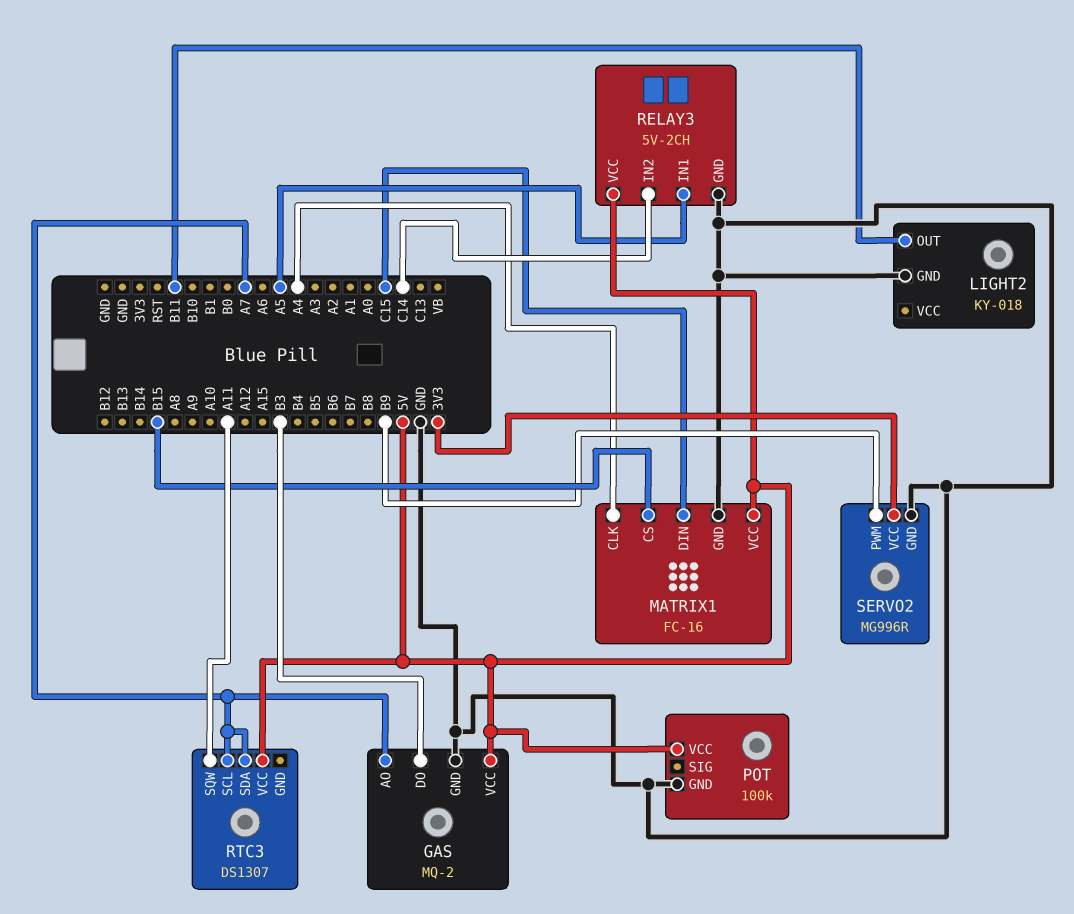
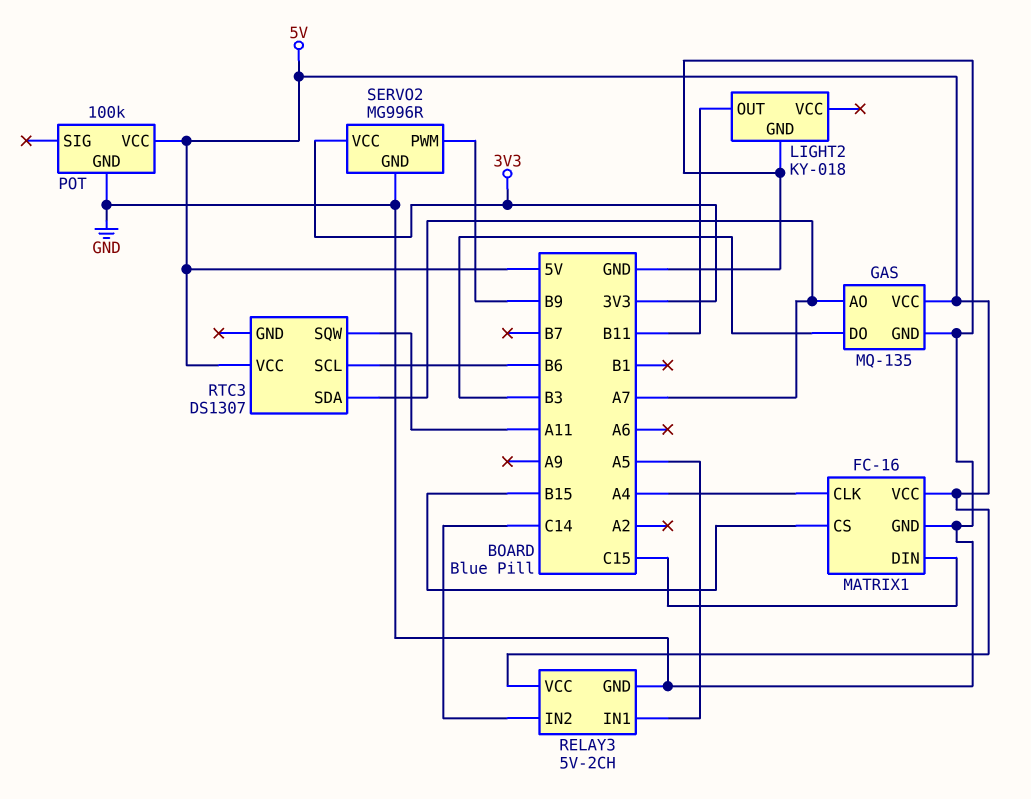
GAS: MQ-2 -> MQ-135
RTC3 pin SCL: A7 -> B6

